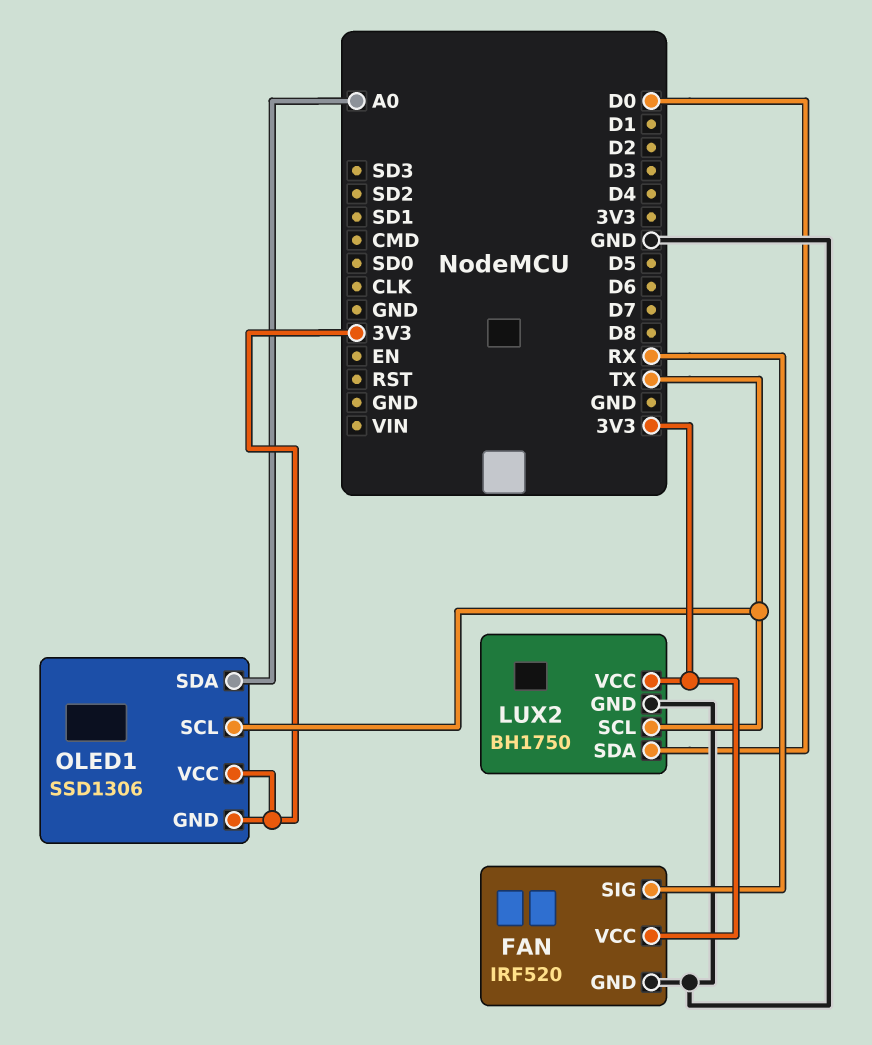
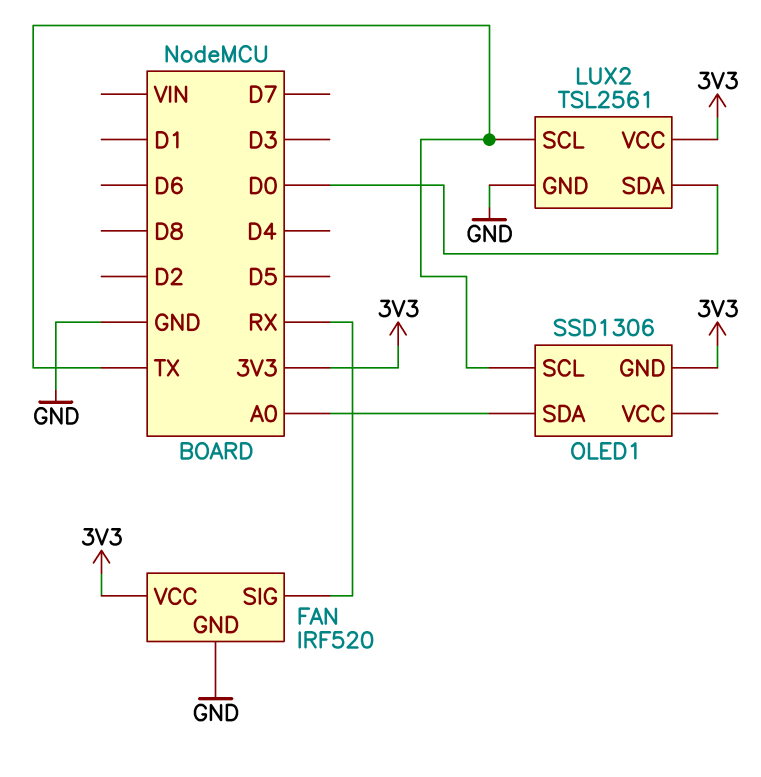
LUX2: BH1750 -> TSL2561
OLED1 pin VCC: 3V3 -> none

